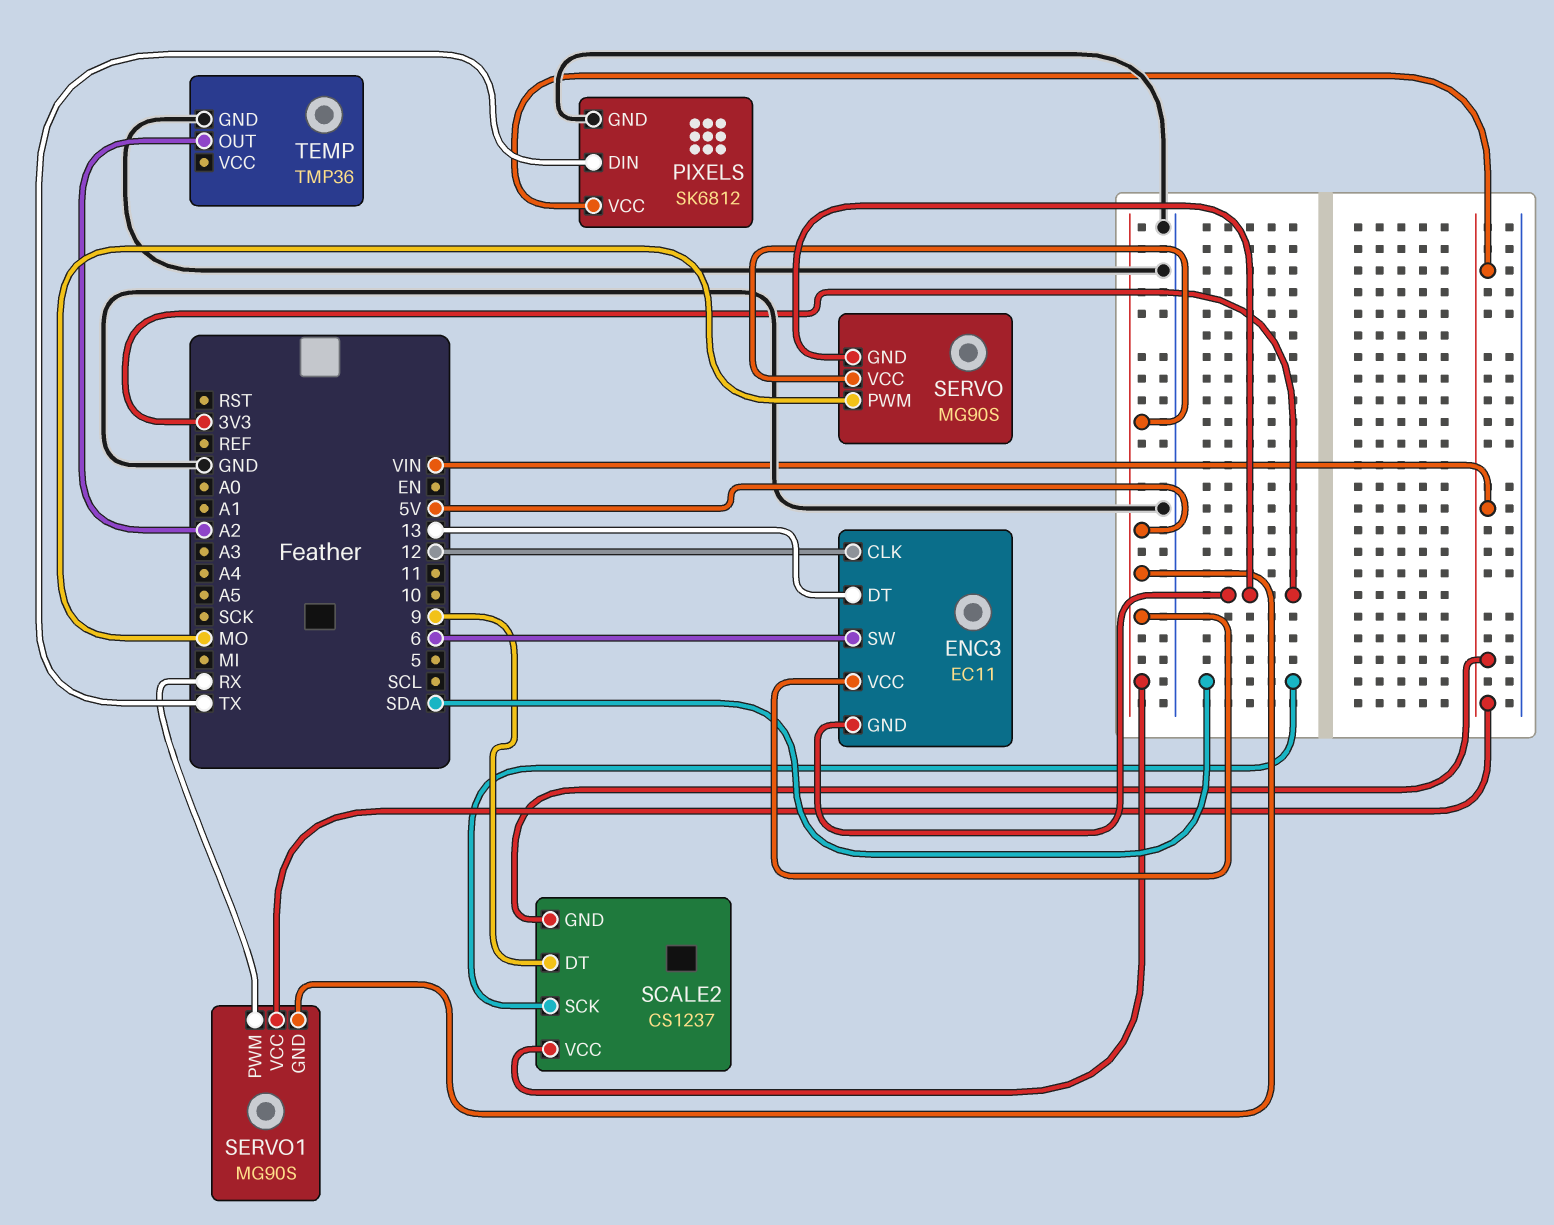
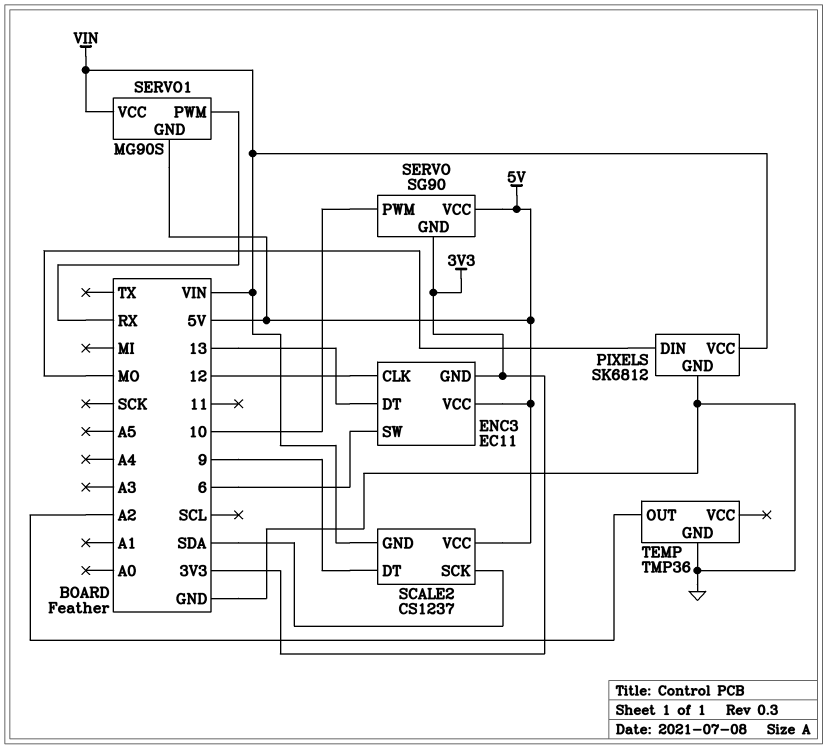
PIXELS pin DIN: TX -> MO
SERVO: MG90S -> SG90
SERVO pin PWM: MO -> 10

